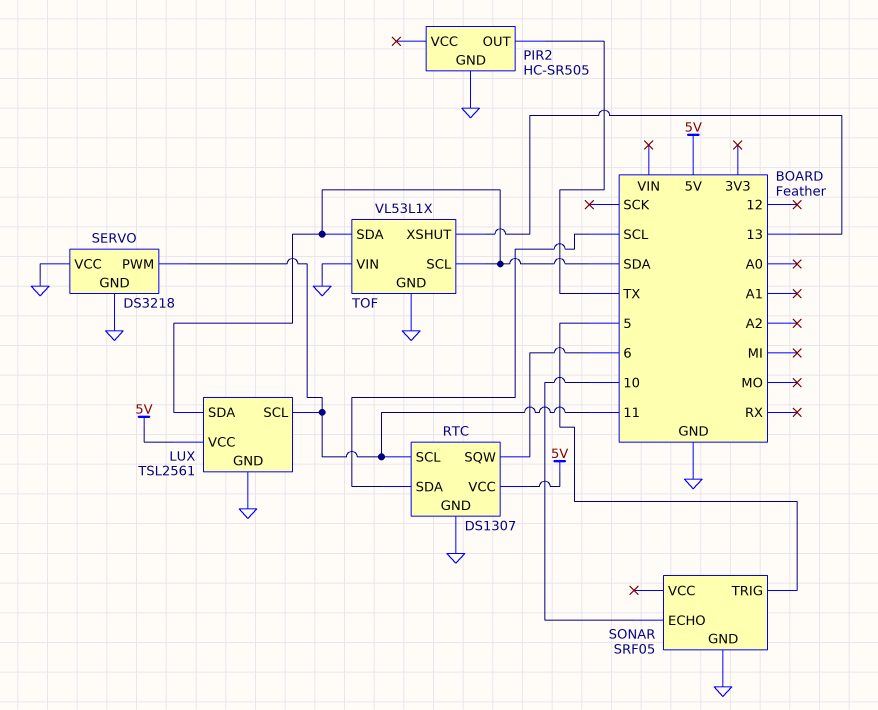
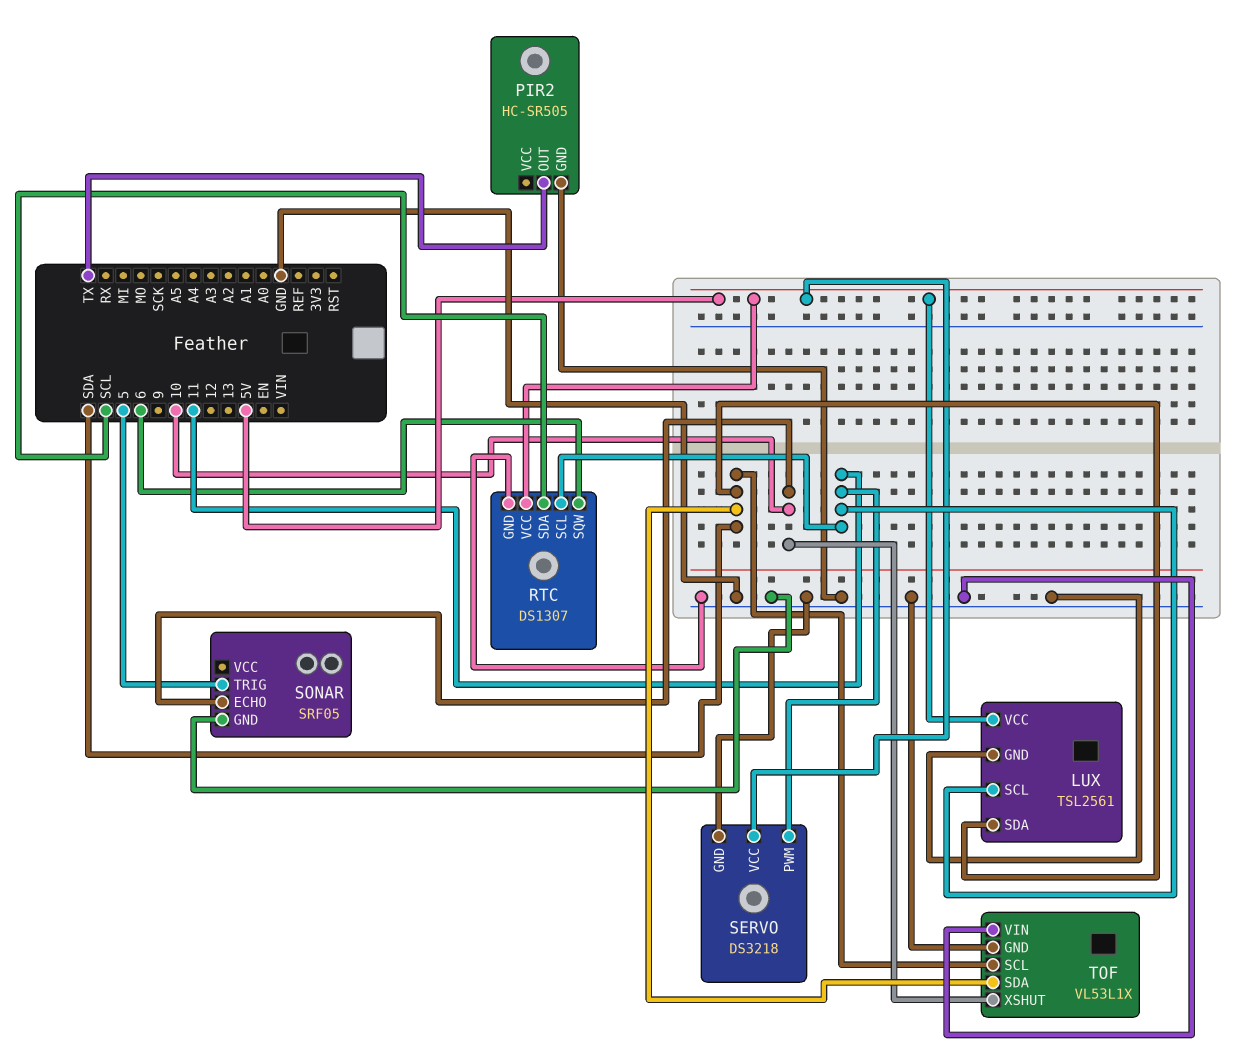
SERVO pin VCC: GND -> 5V
TOF pin XSHUT: 13 -> 10

